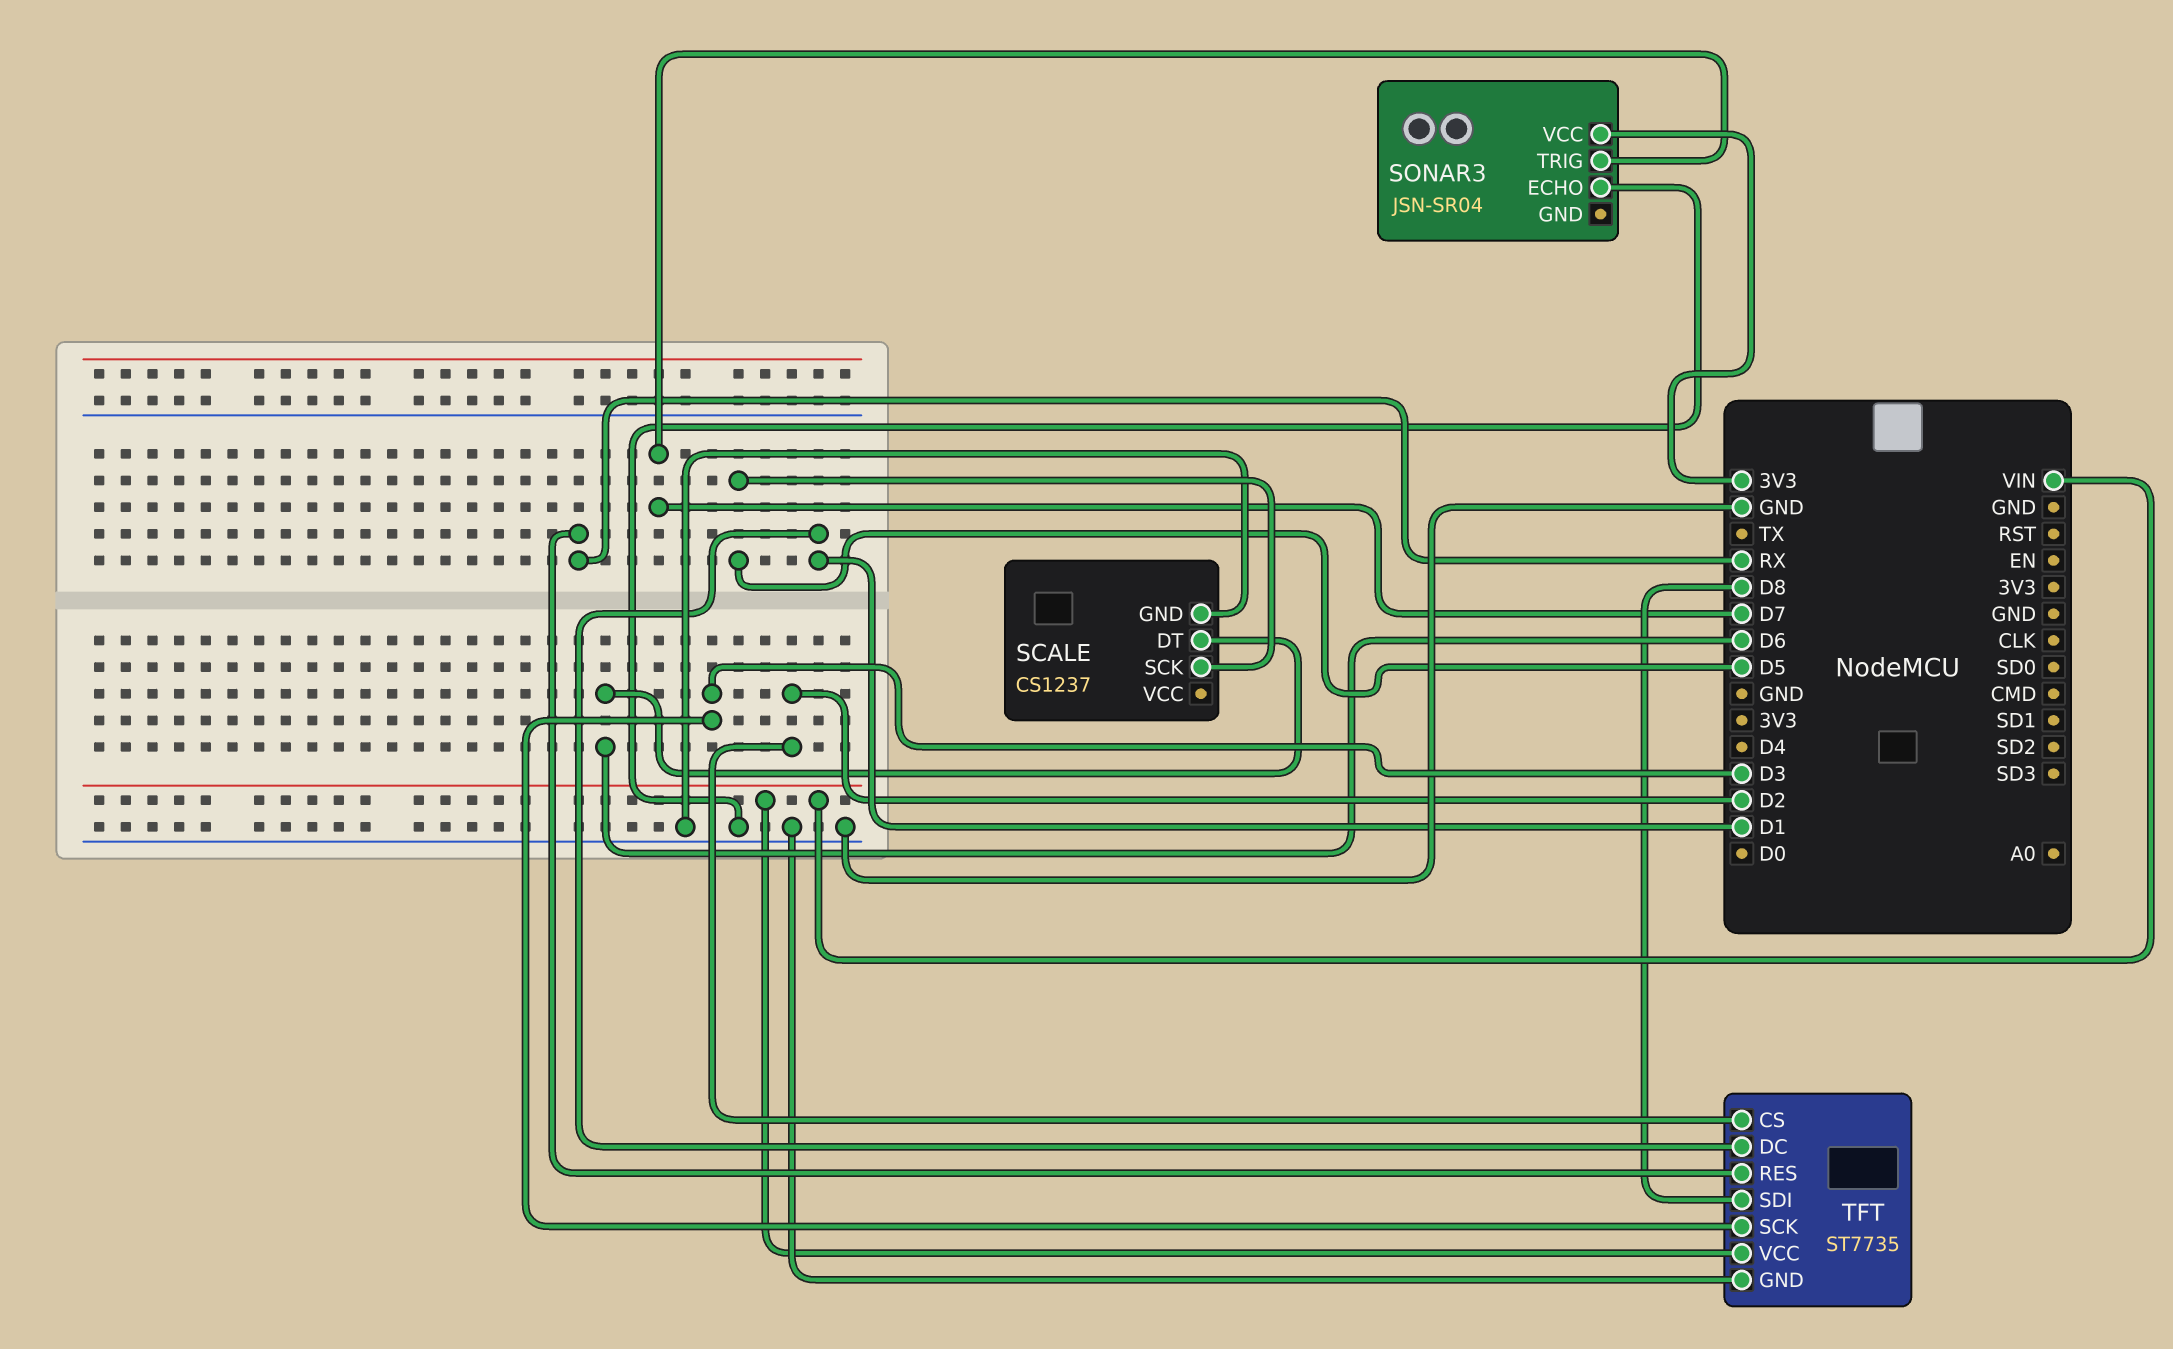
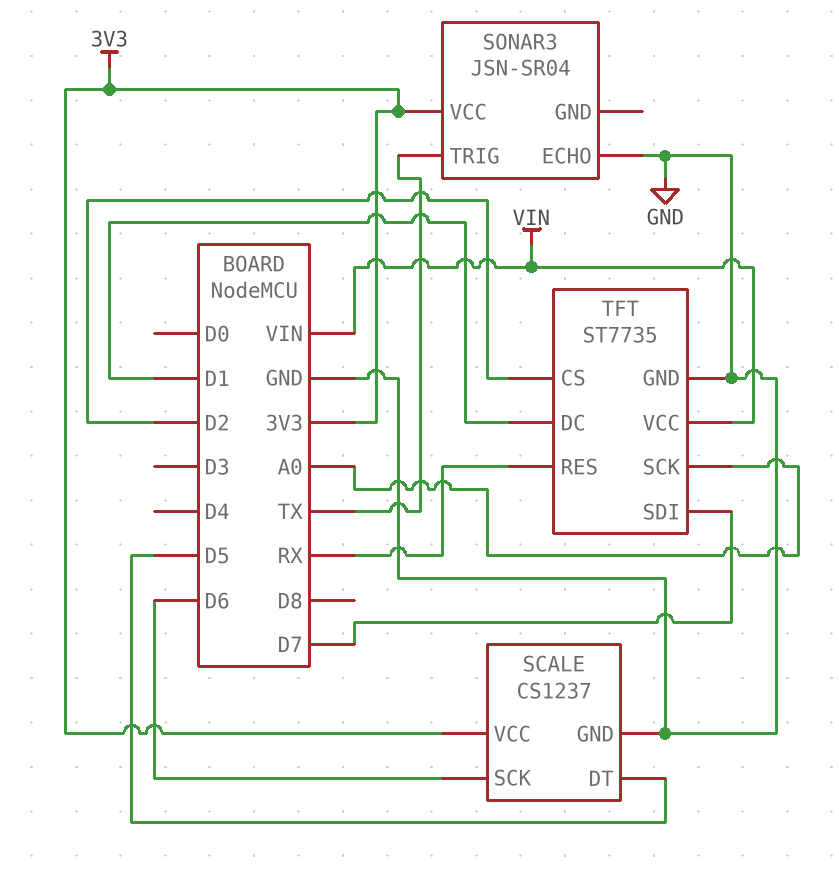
SCALE pin DT: D6 -> D5
SCALE pin SCK: D5 -> D6
SCALE pin VCC: none -> 3V3
SONAR3 pin TRIG: D7 -> TX
TFT pin SCK: D3 -> A0
TFT pin SDI: D8 -> D7

